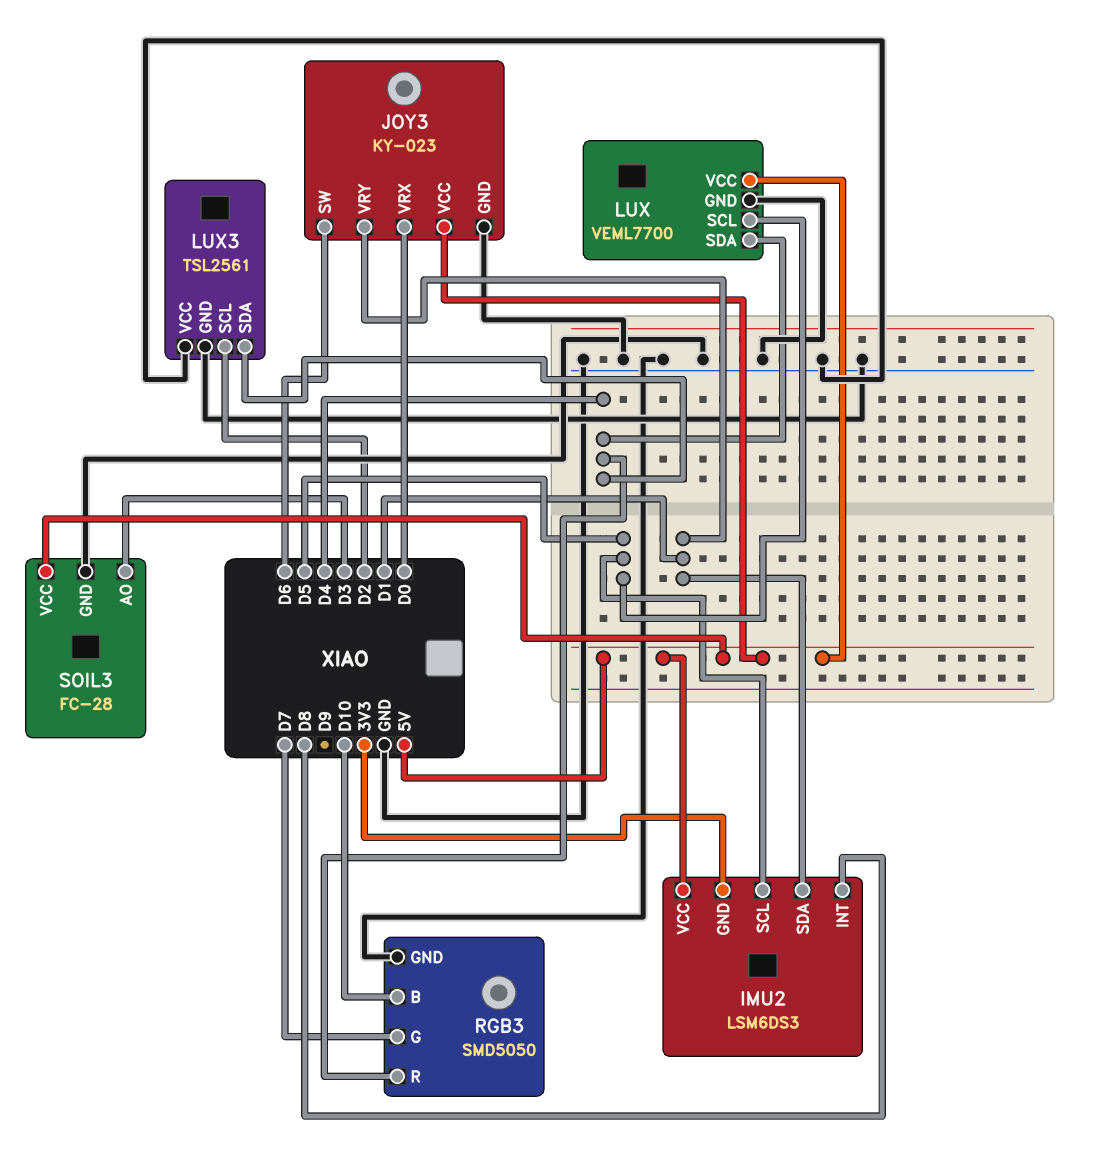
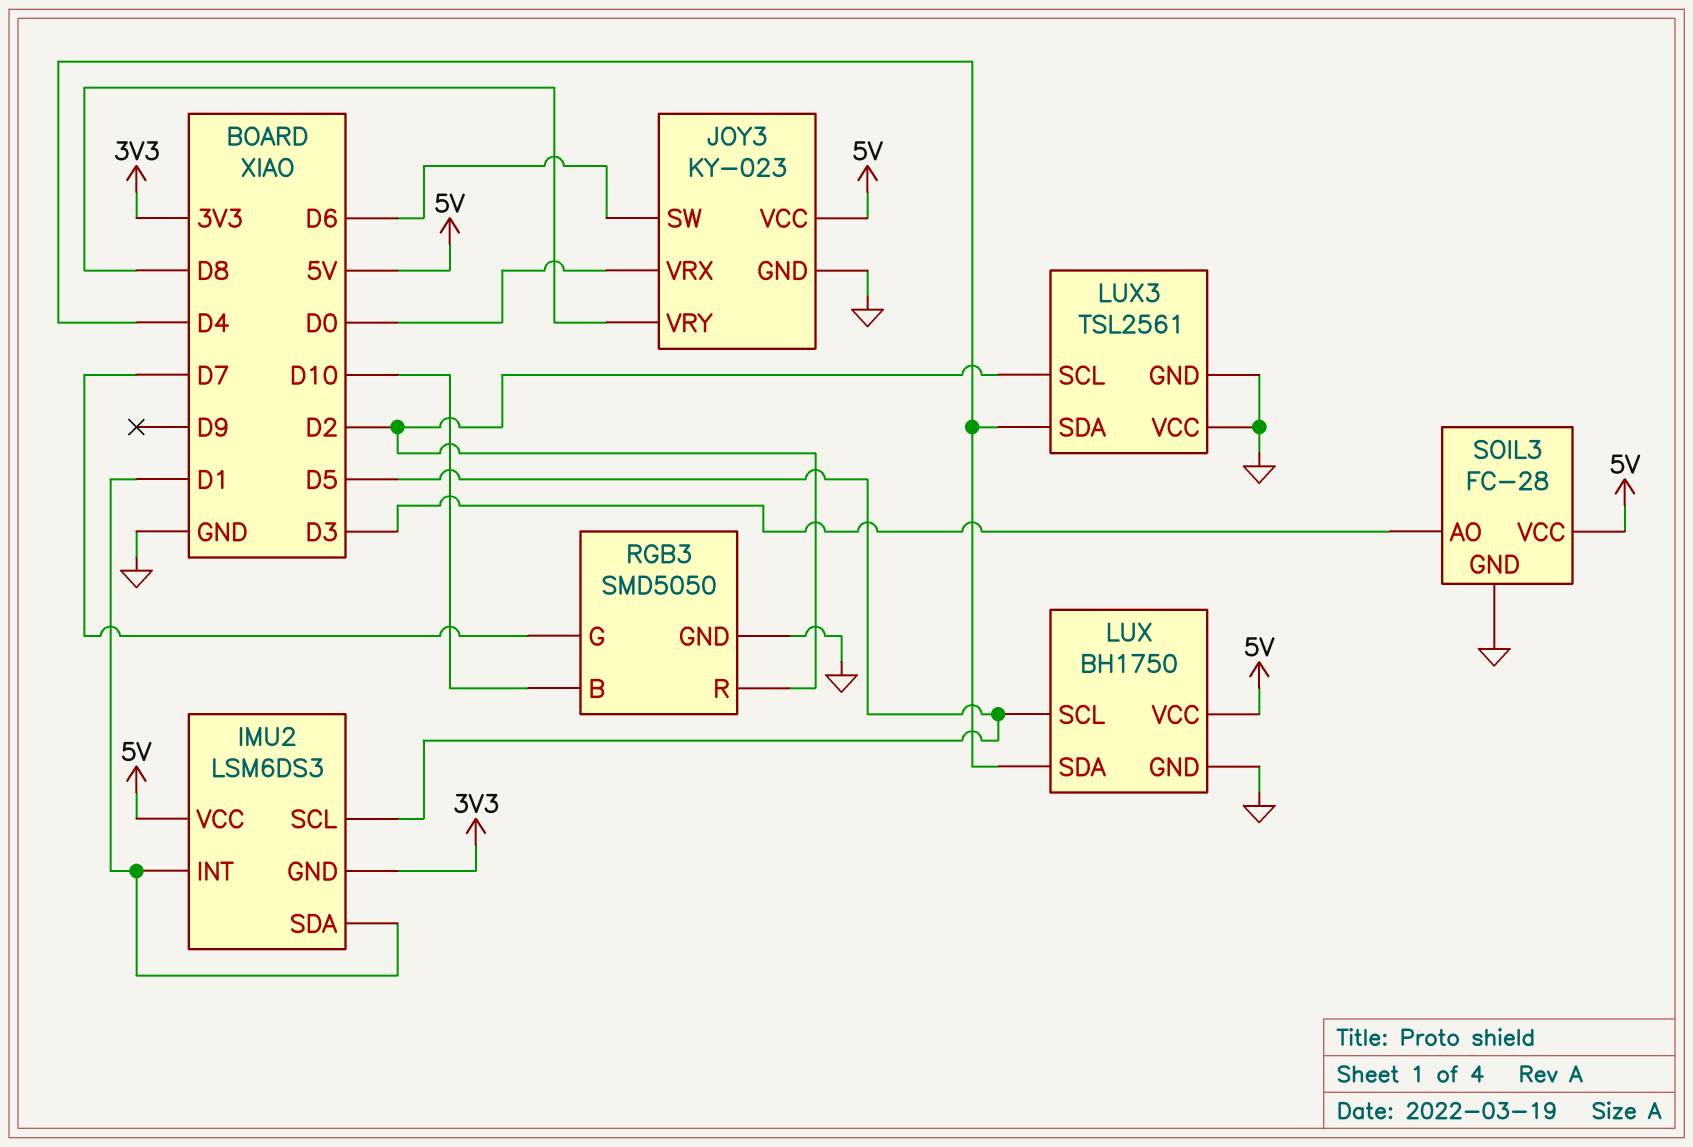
IMU2 pin INT: D8 -> D1
JOY3 pin VRY: D1 -> D8
LUX: VEML7700 -> BH1750
RGB3 pin R: D4 -> D2

